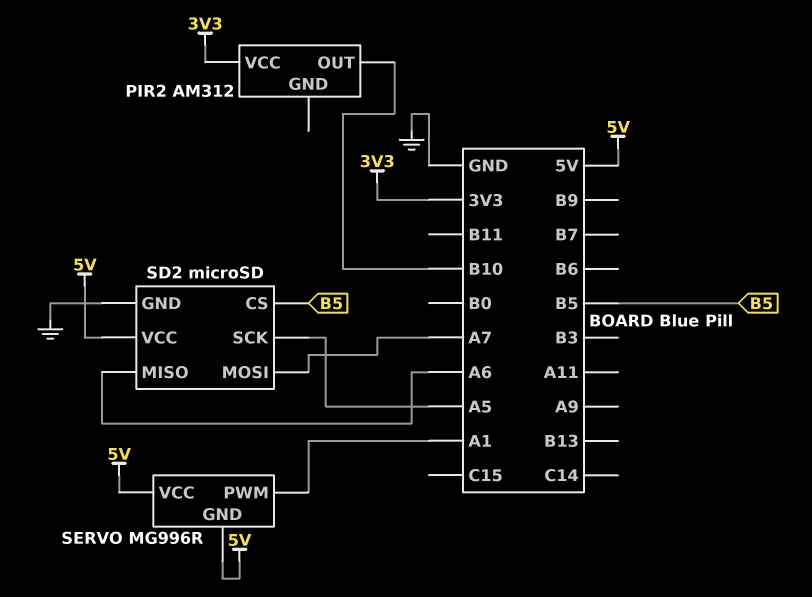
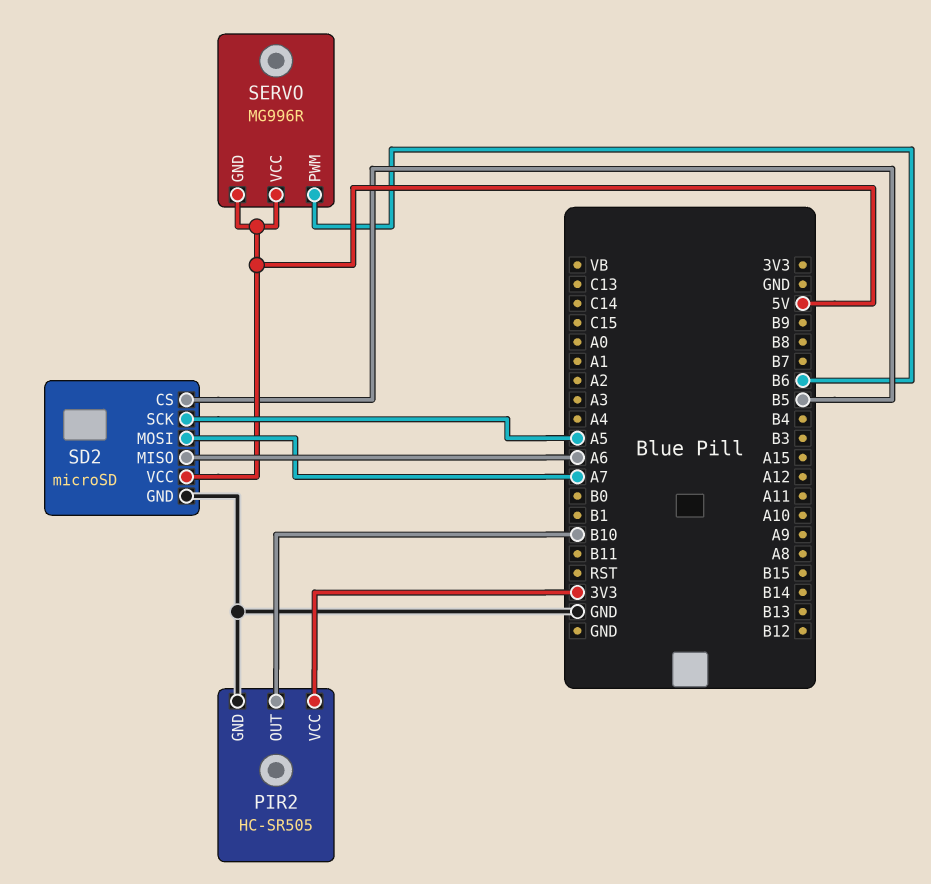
PIR2: AM312 -> HC-SR505
PIR2 pin GND: none -> GND
SERVO pin PWM: A1 -> B6

